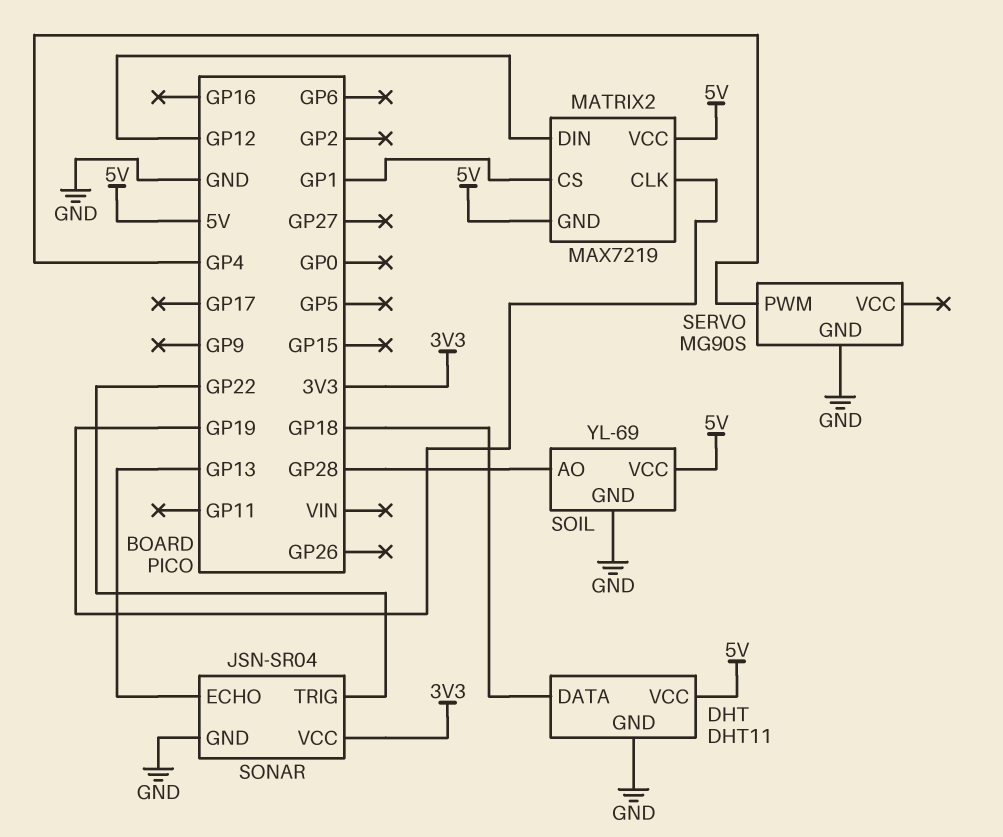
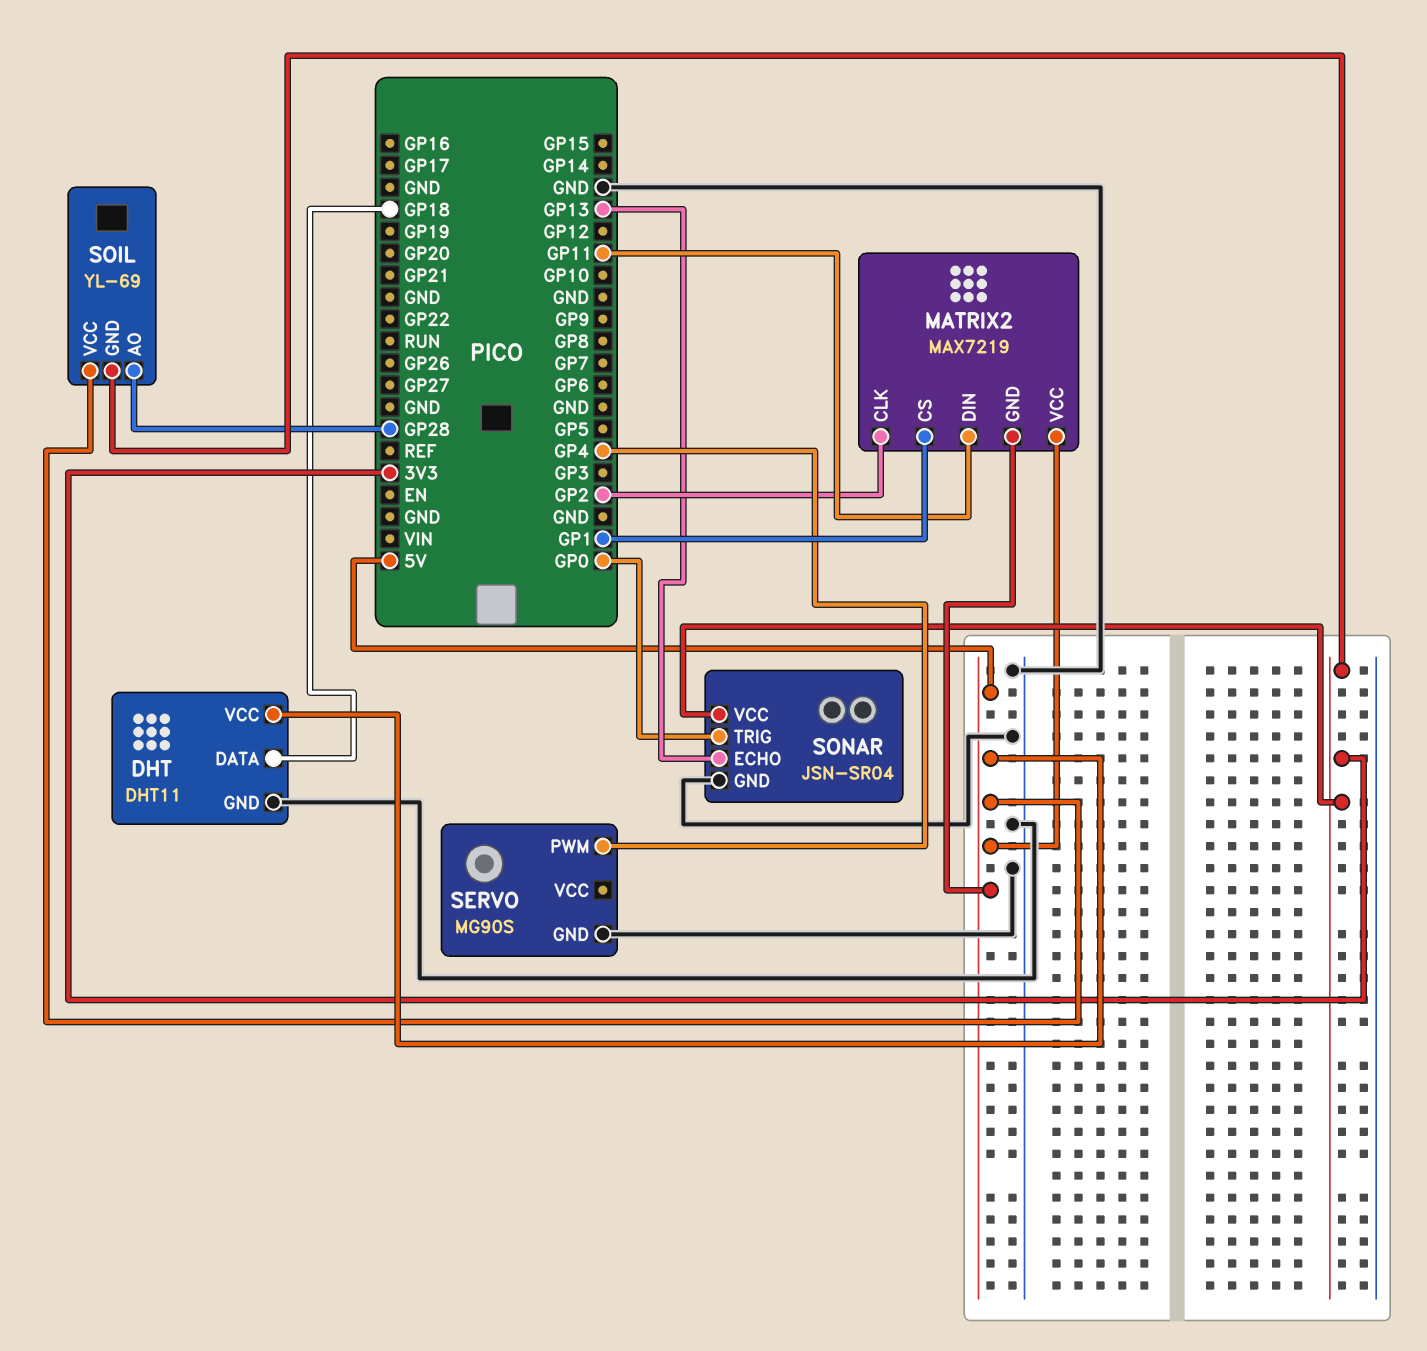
MATRIX2 pin CLK: GP19 -> GP2
MATRIX2 pin DIN: GP12 -> GP11
SOIL pin GND: GND -> 3V3
SONAR pin TRIG: GP22 -> GP0

